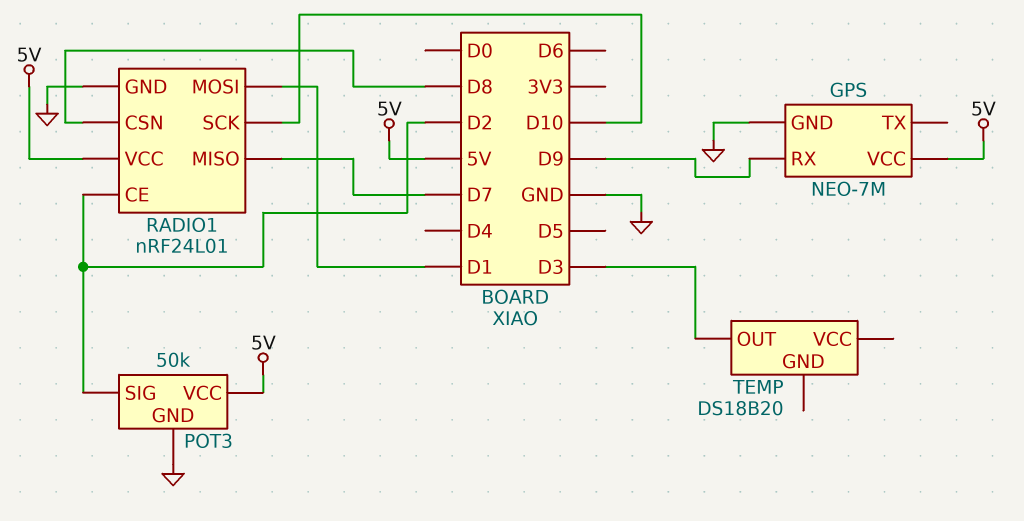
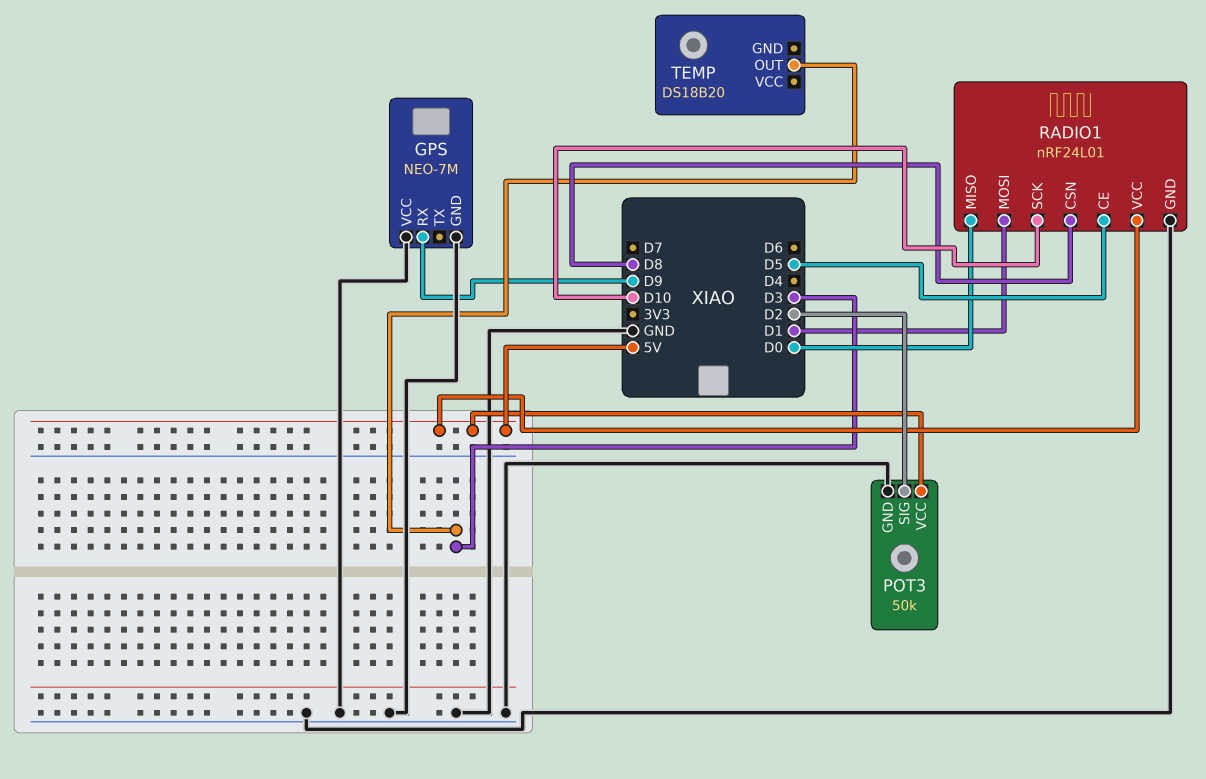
GPS pin VCC: 5V -> GND
RADIO1 pin CE: D2 -> D5
RADIO1 pin MISO: D7 -> D0

